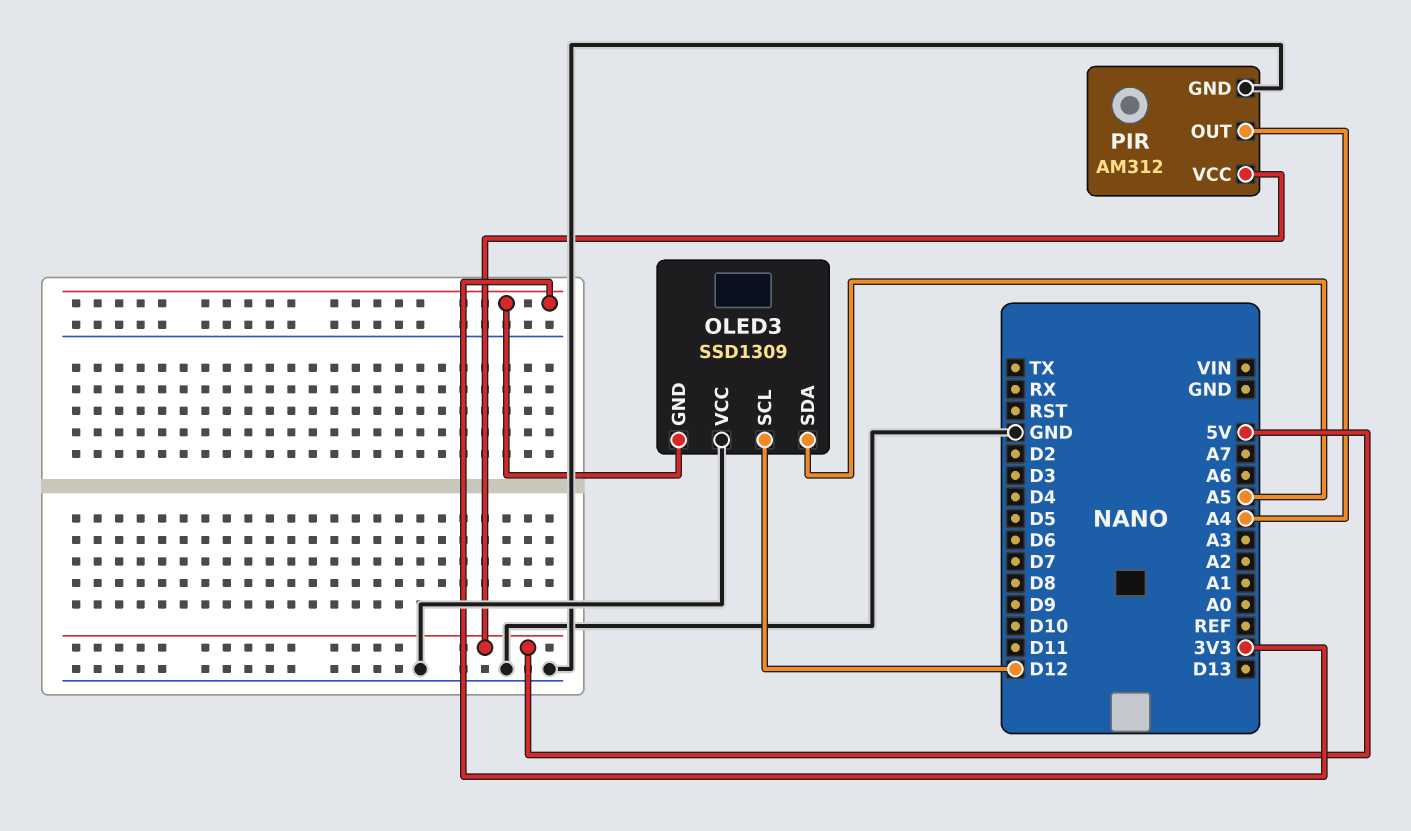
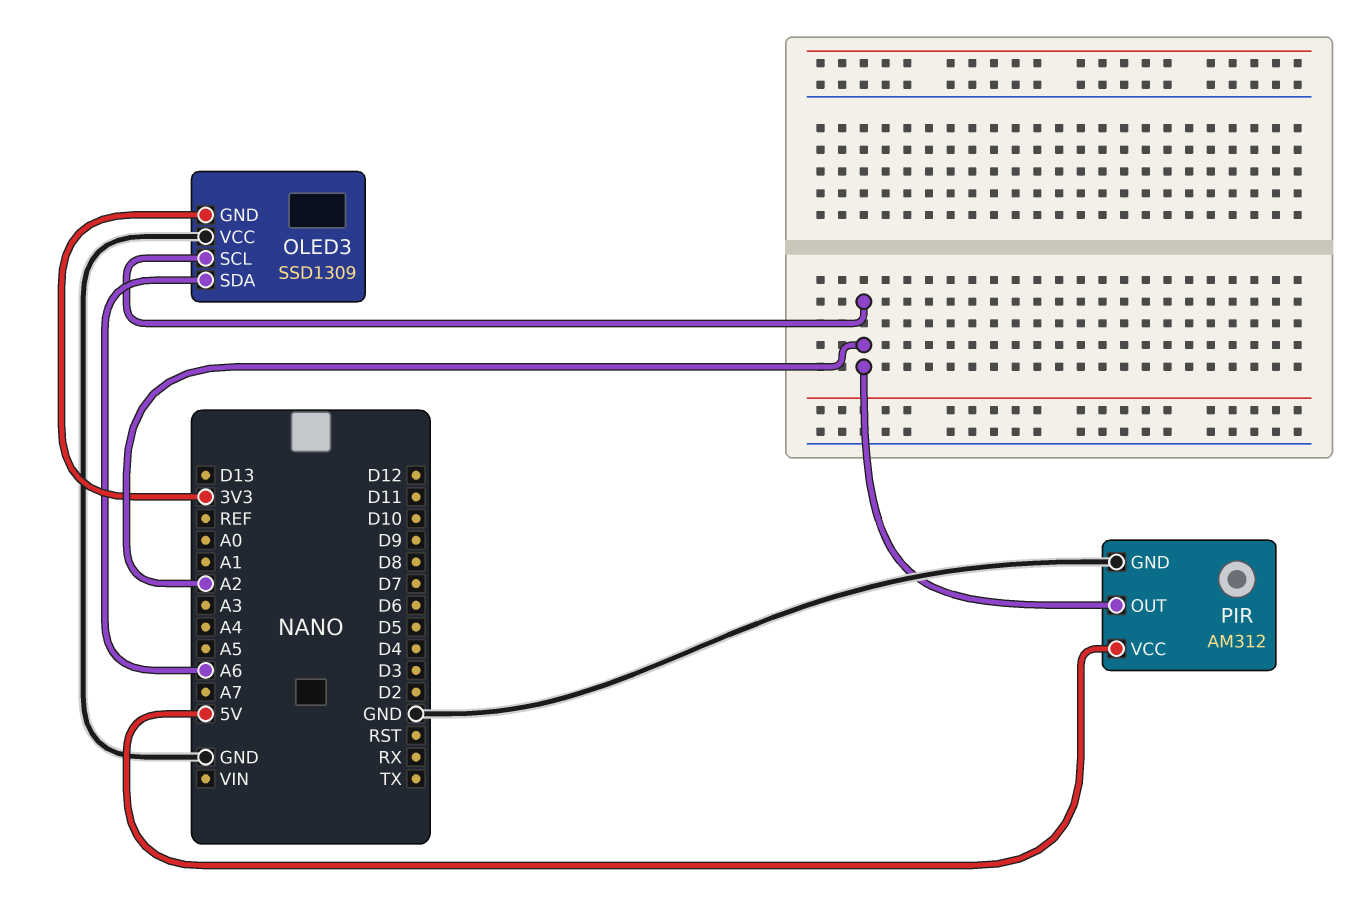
OLED3 pin SCL: D12 -> A2
OLED3 pin SDA: A5 -> A6
PIR pin OUT: A4 -> A2

